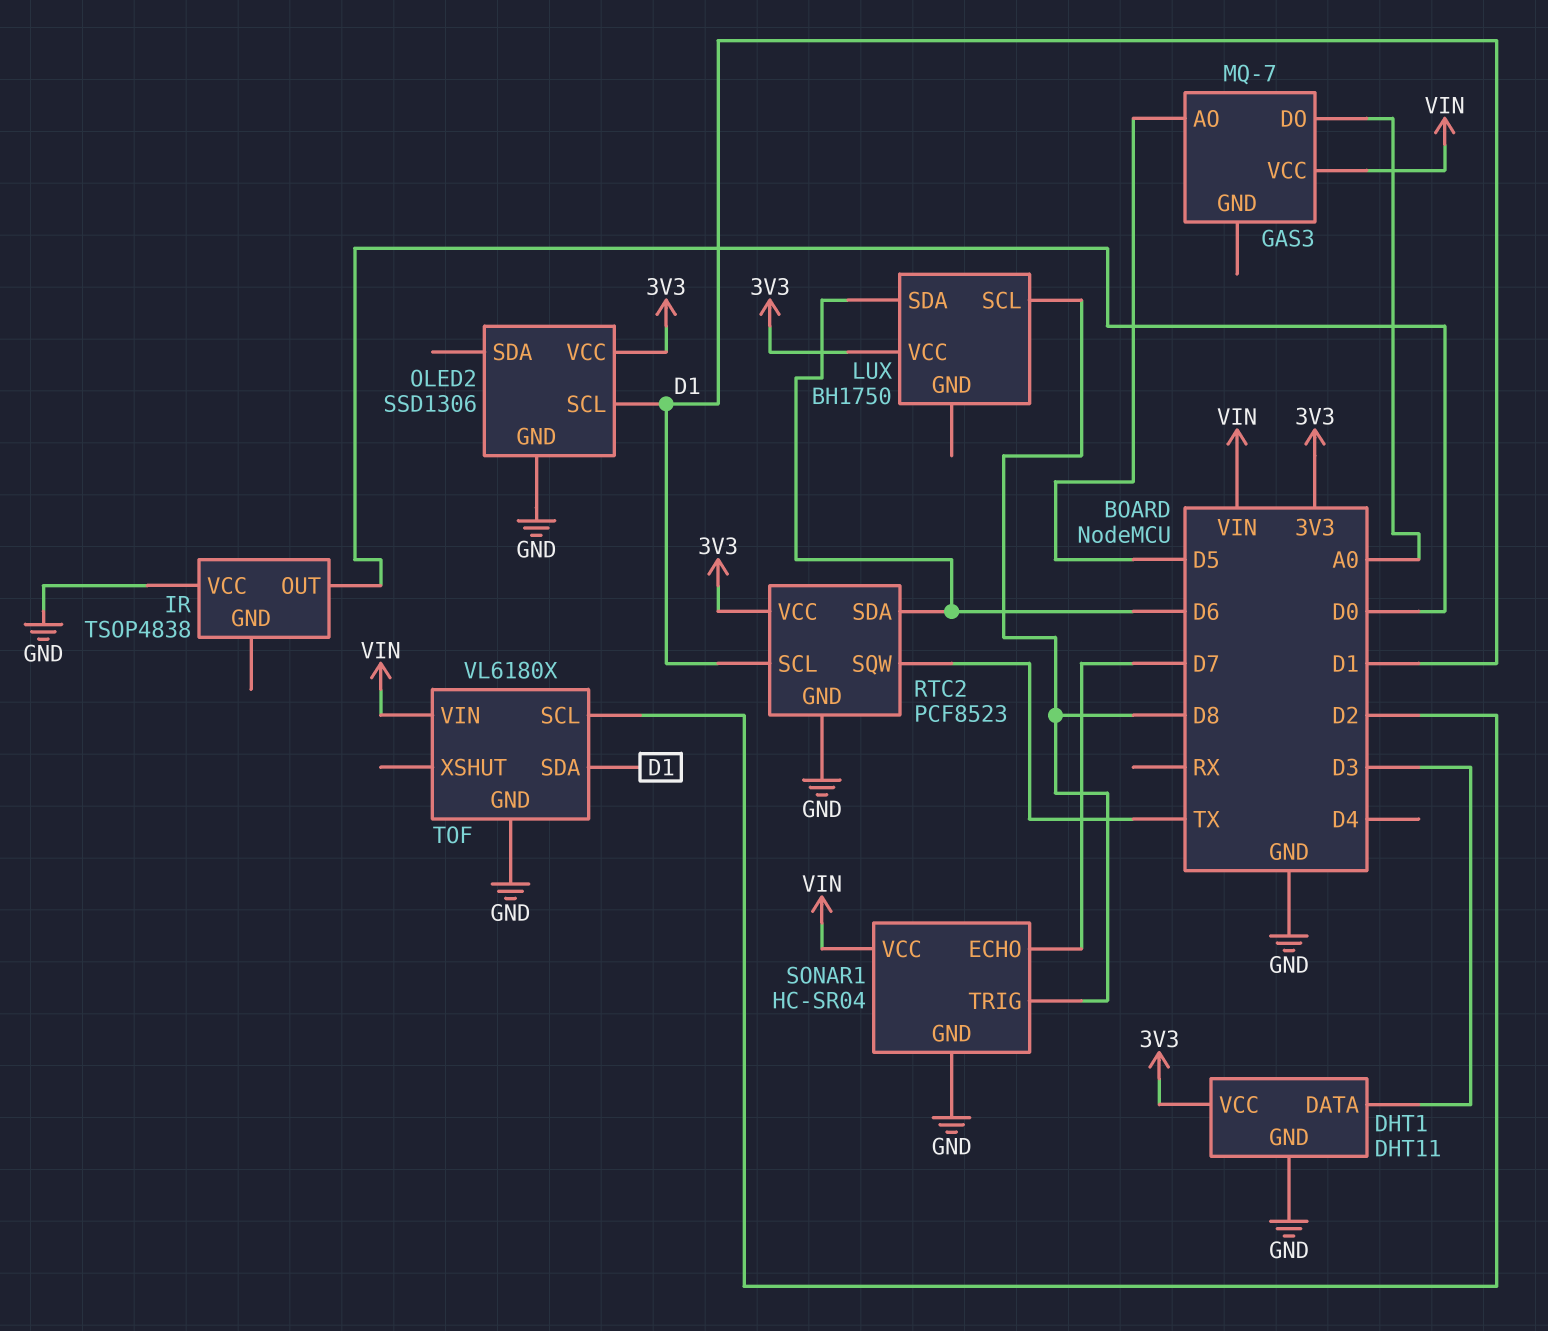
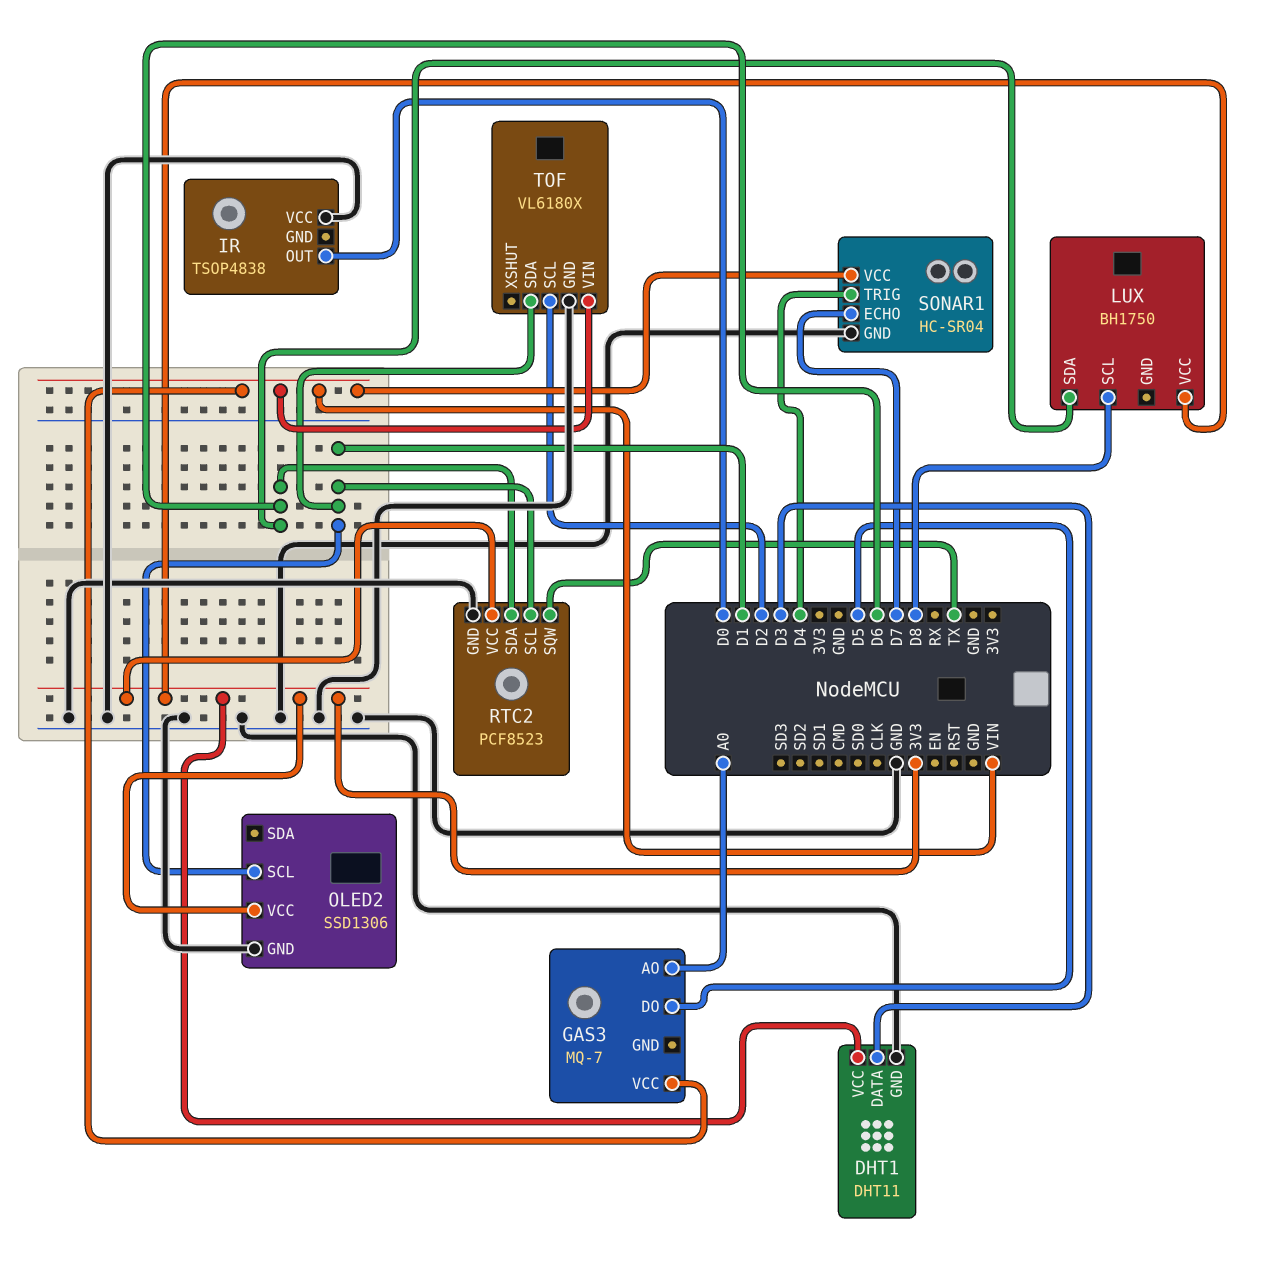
GAS3 pin AO: D5 -> A0
GAS3 pin DO: A0 -> D5
SONAR1 pin TRIG: D8 -> D4

